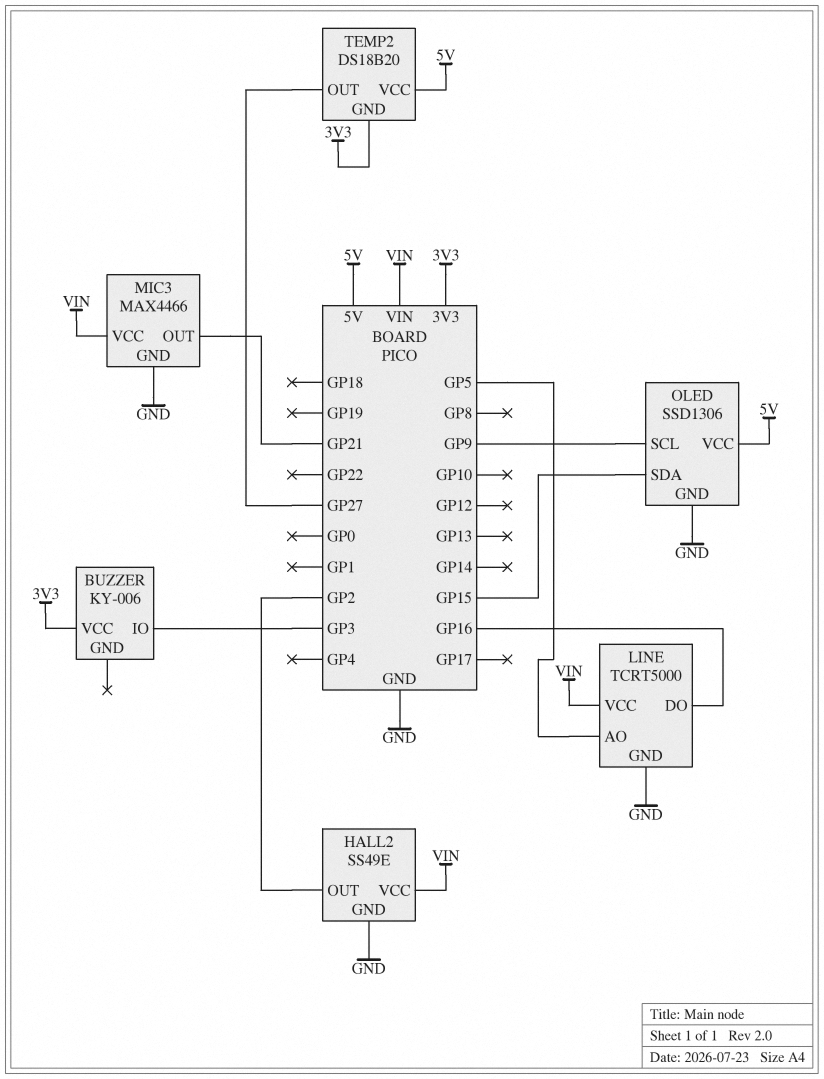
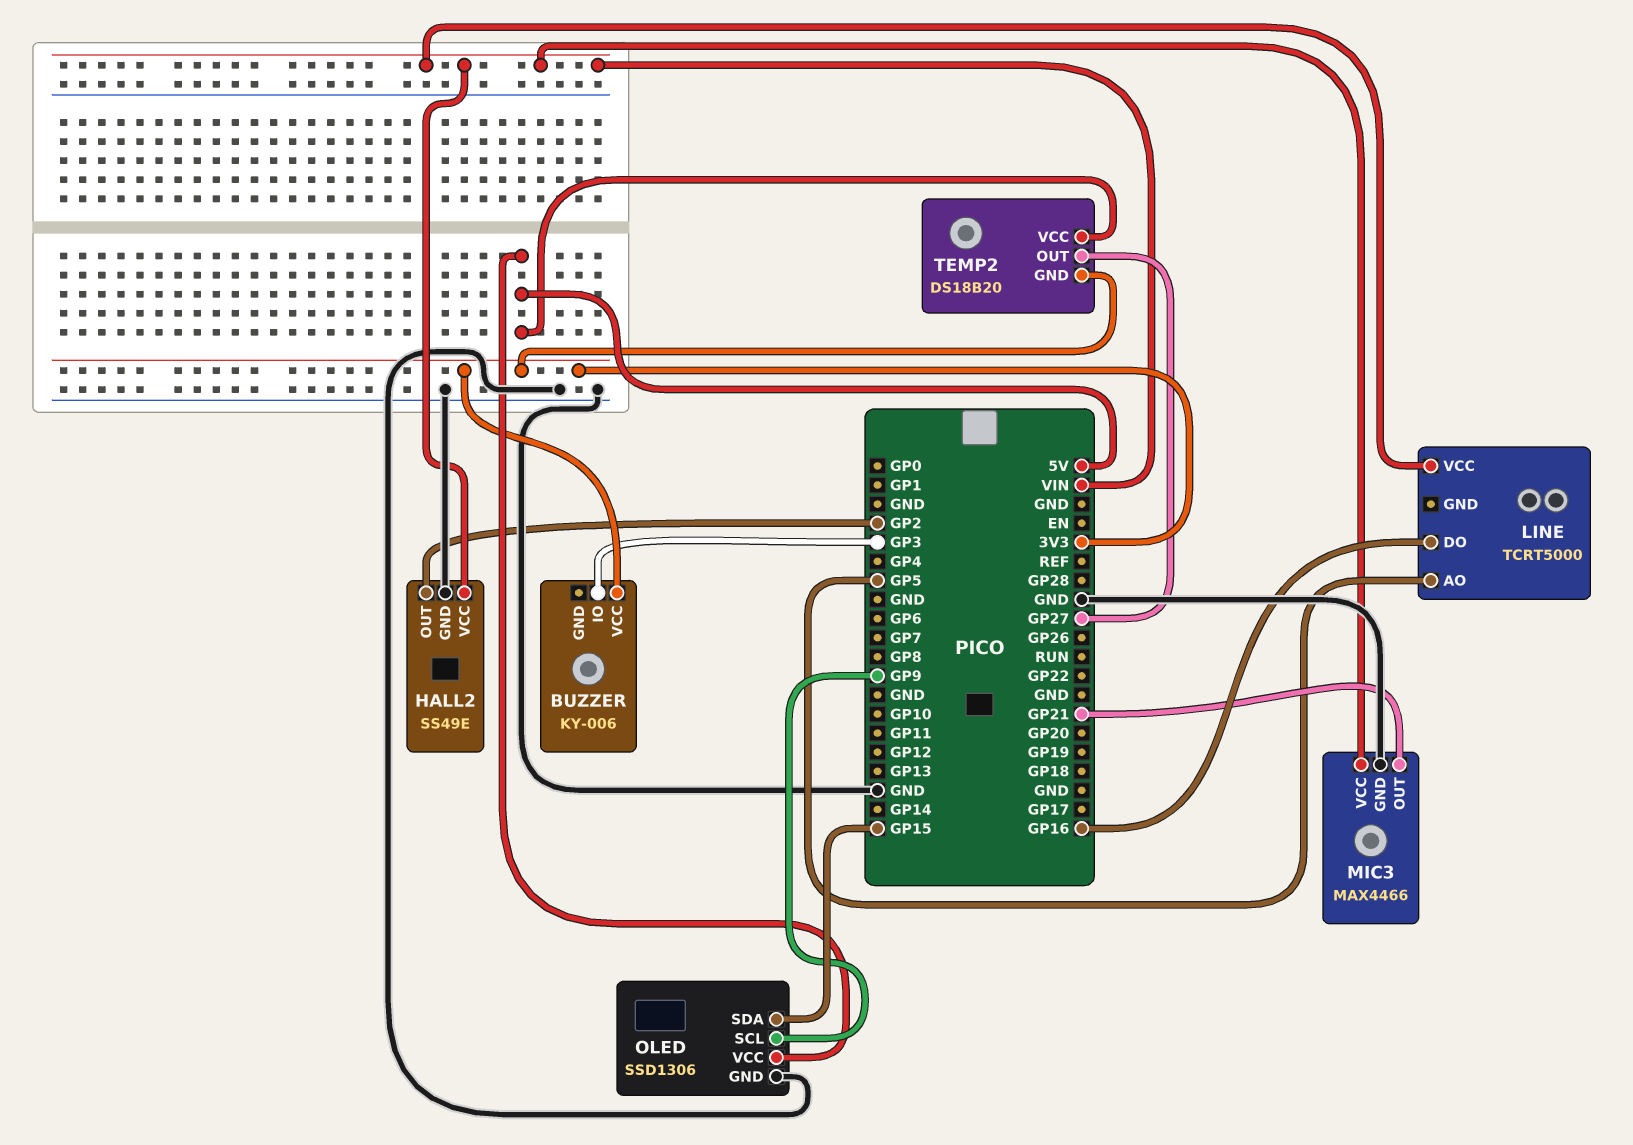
LINE pin GND: GND -> none

